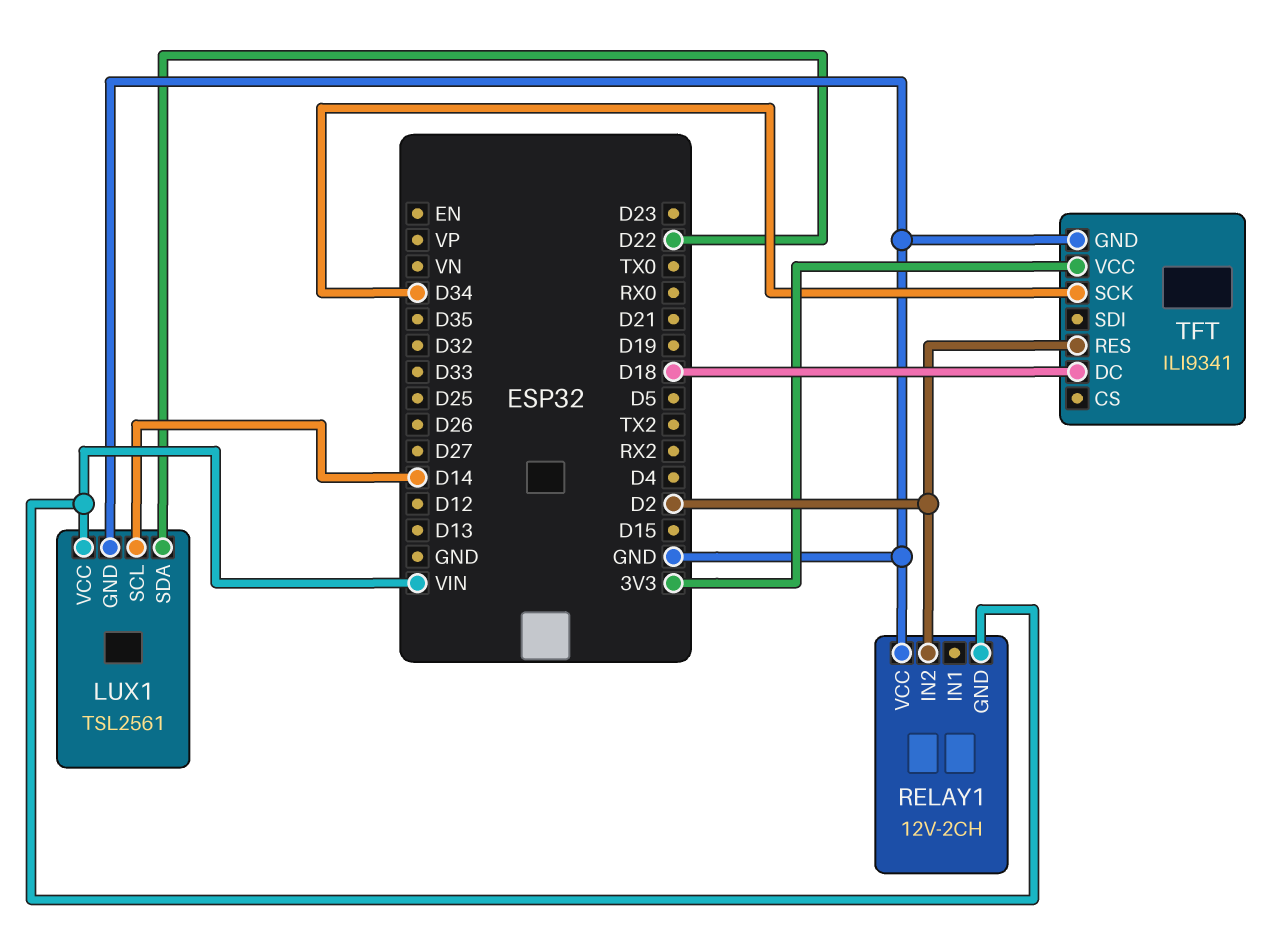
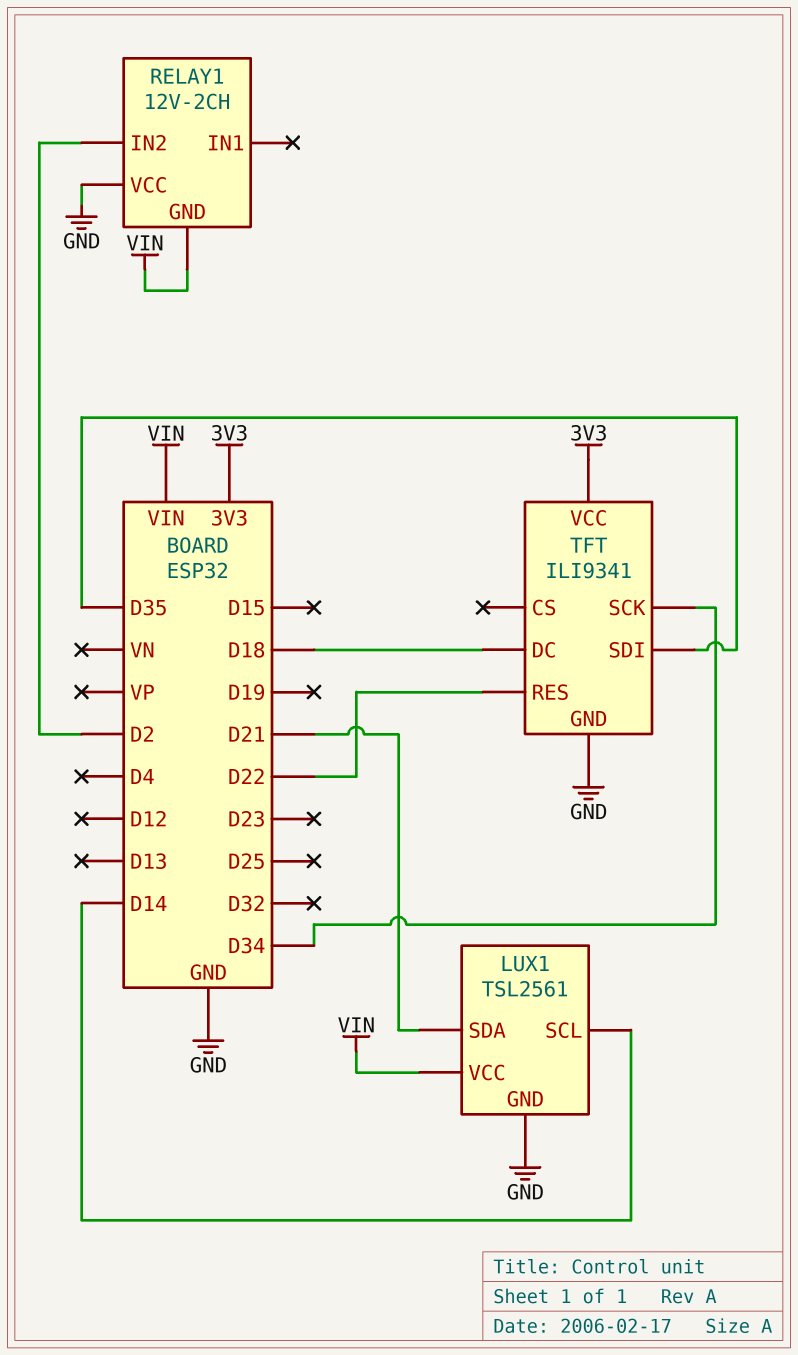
LUX1 pin SDA: D22 -> D21
TFT pin RES: D2 -> D22
TFT pin SDI: none -> D35

